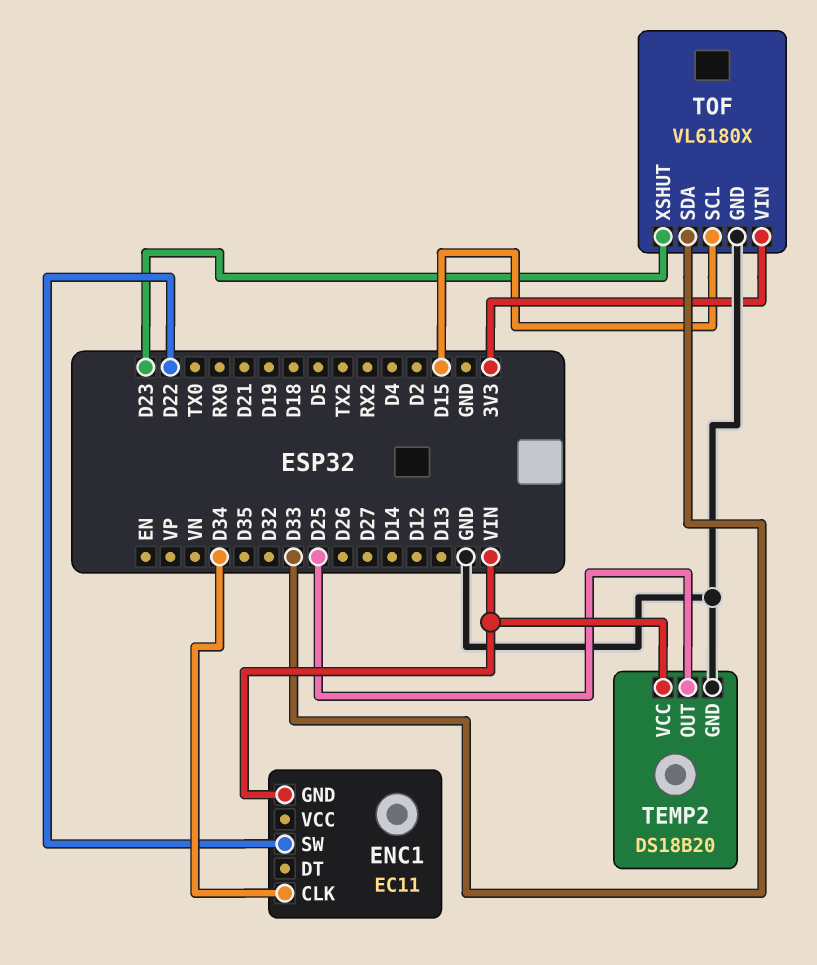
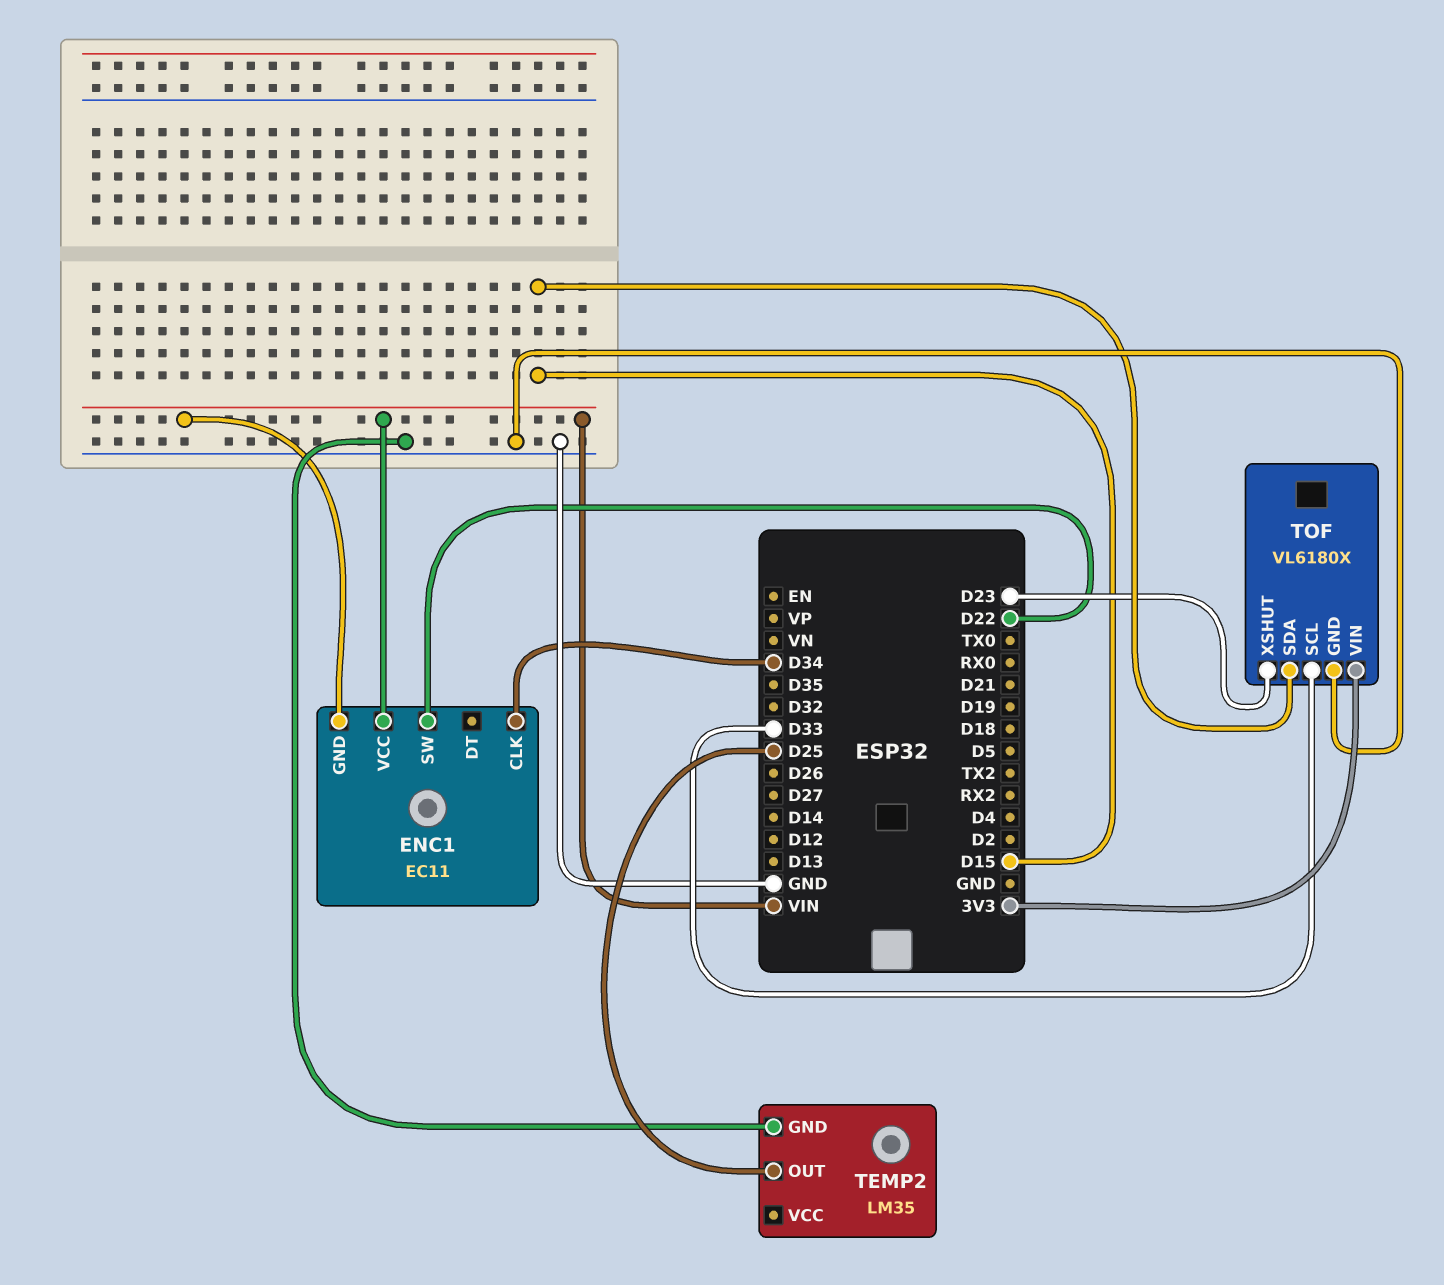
ENC1 pin VCC: none -> VIN
TEMP2: DS18B20 -> LM35
TEMP2 pin VCC: VIN -> none
TOF pin SCL: D15 -> D33
TOF pin SDA: D33 -> D15

